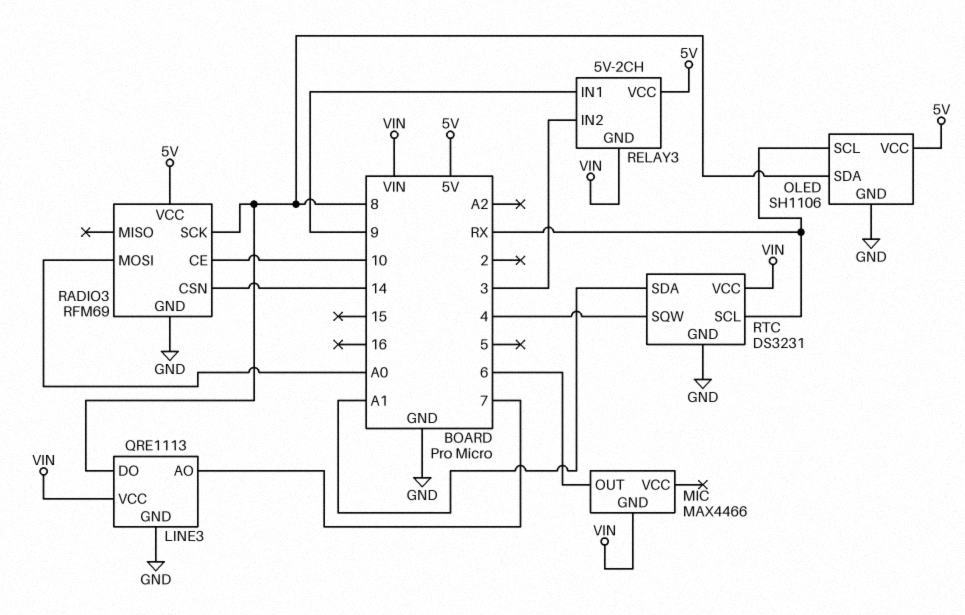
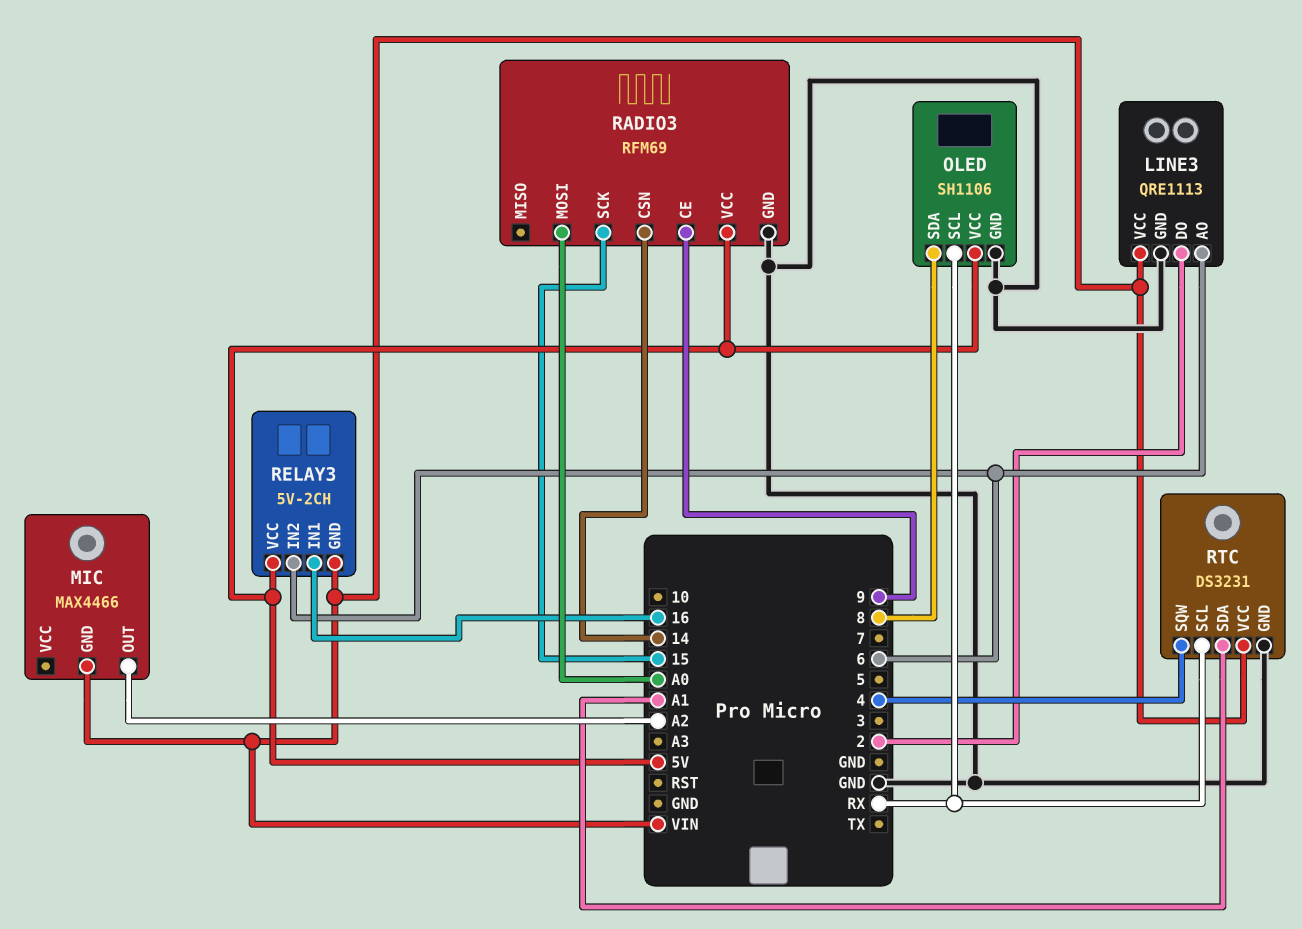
LINE3 pin AO: 7 -> 6
LINE3 pin DO: 8 -> 2
MIC pin OUT: 6 -> A2
RADIO3 pin CE: 10 -> 9
RADIO3 pin SCK: 8 -> 15
RELAY3 pin IN1: 9 -> 16
RELAY3 pin IN2: 3 -> 6

